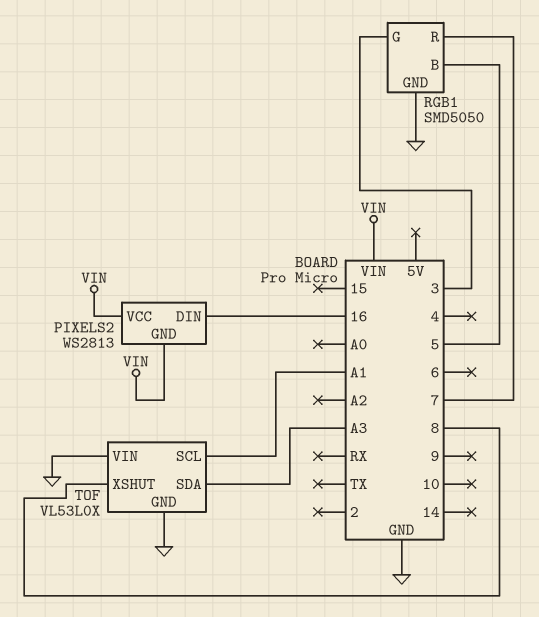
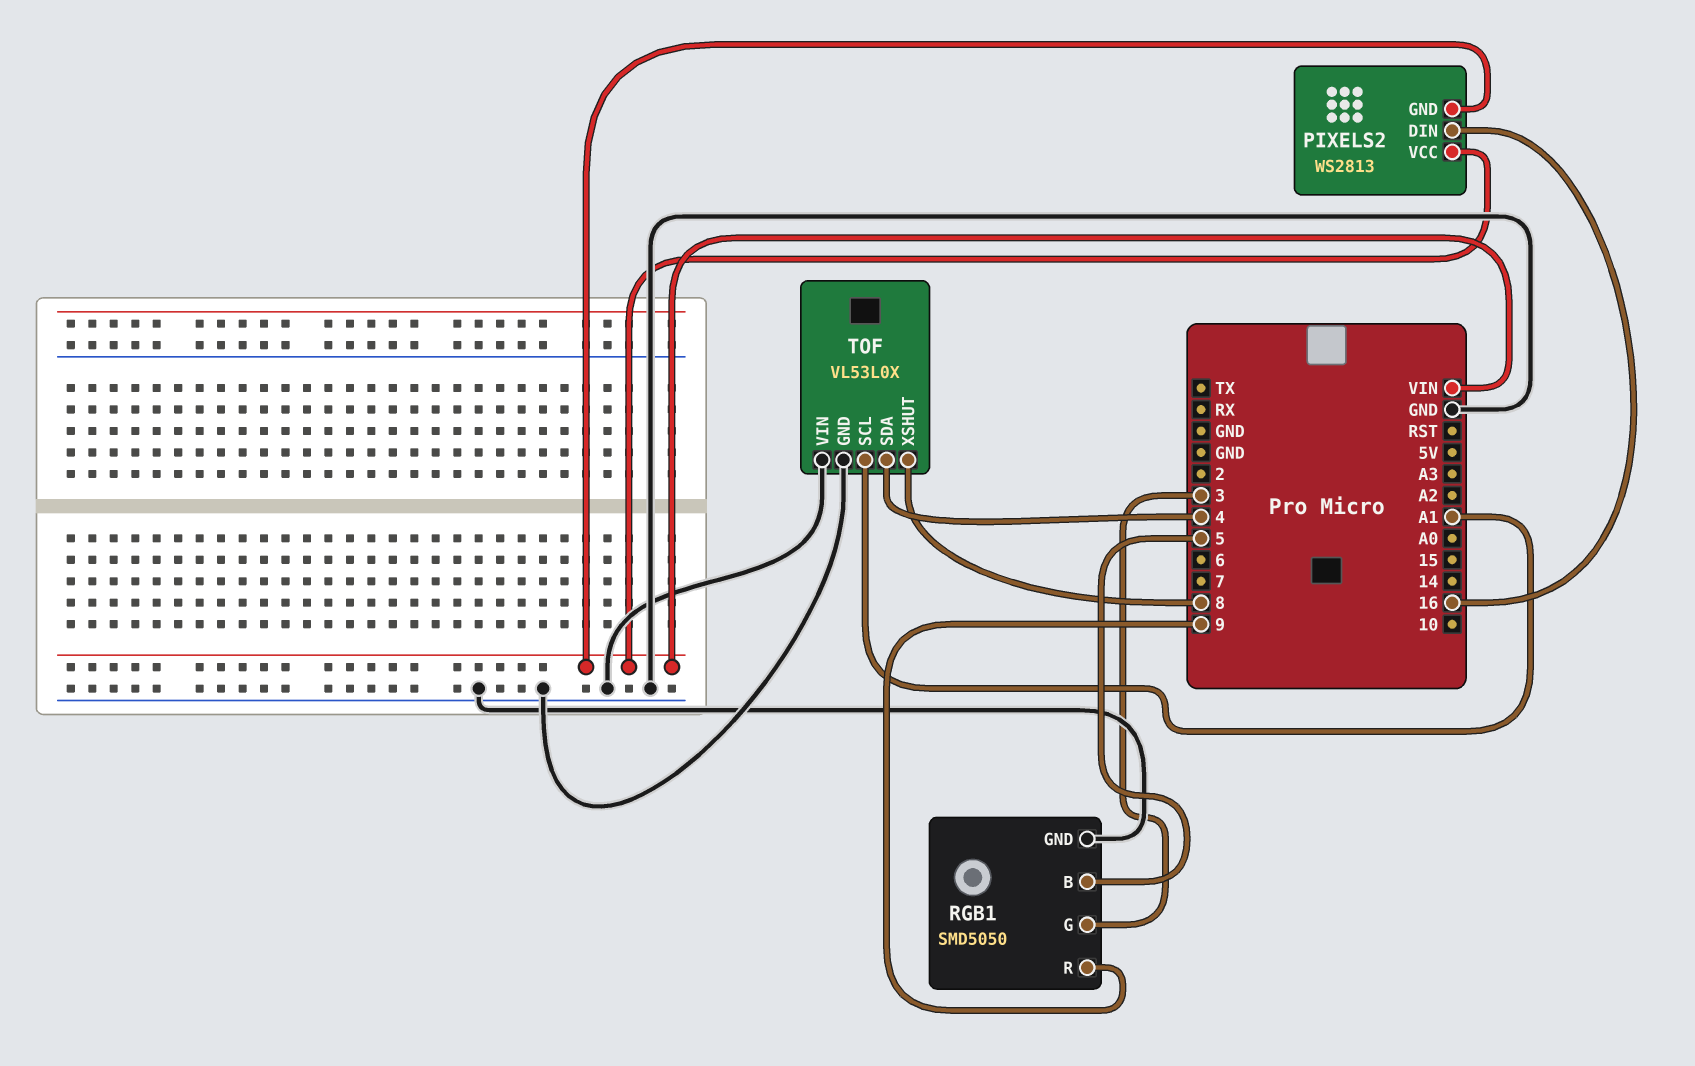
RGB1 pin R: 7 -> 9
TOF pin SDA: A3 -> 4

